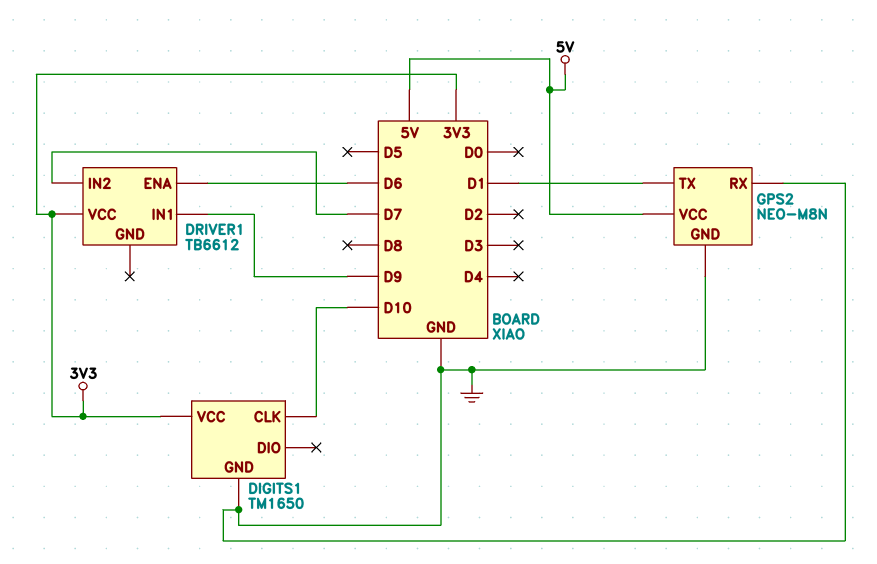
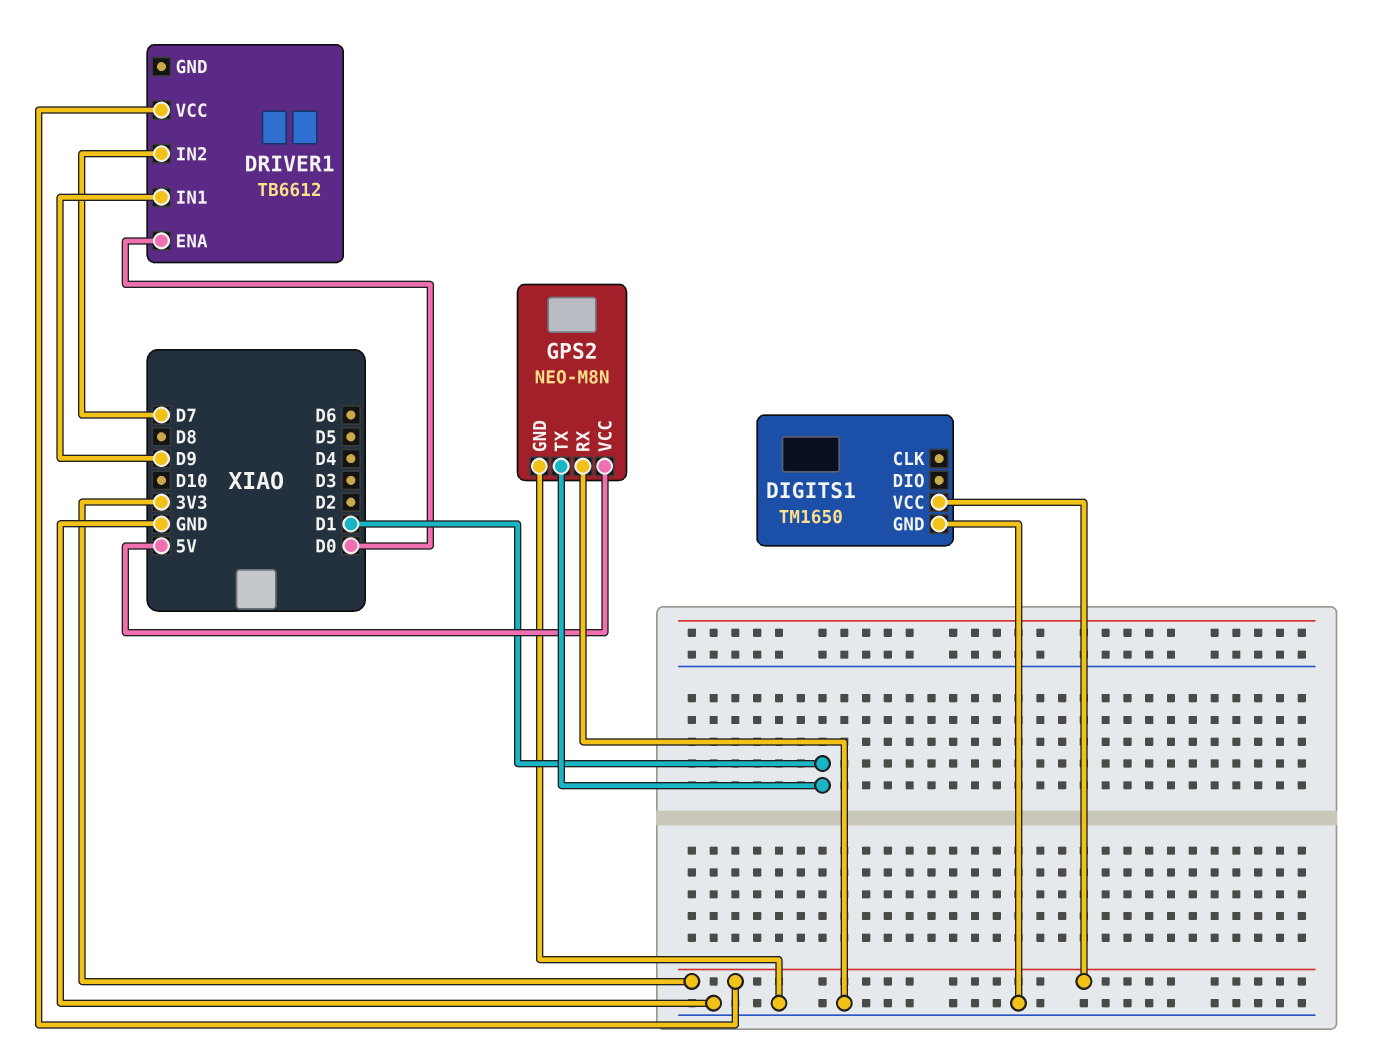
DIGITS1 pin CLK: D10 -> none
DRIVER1 pin ENA: D6 -> D0

